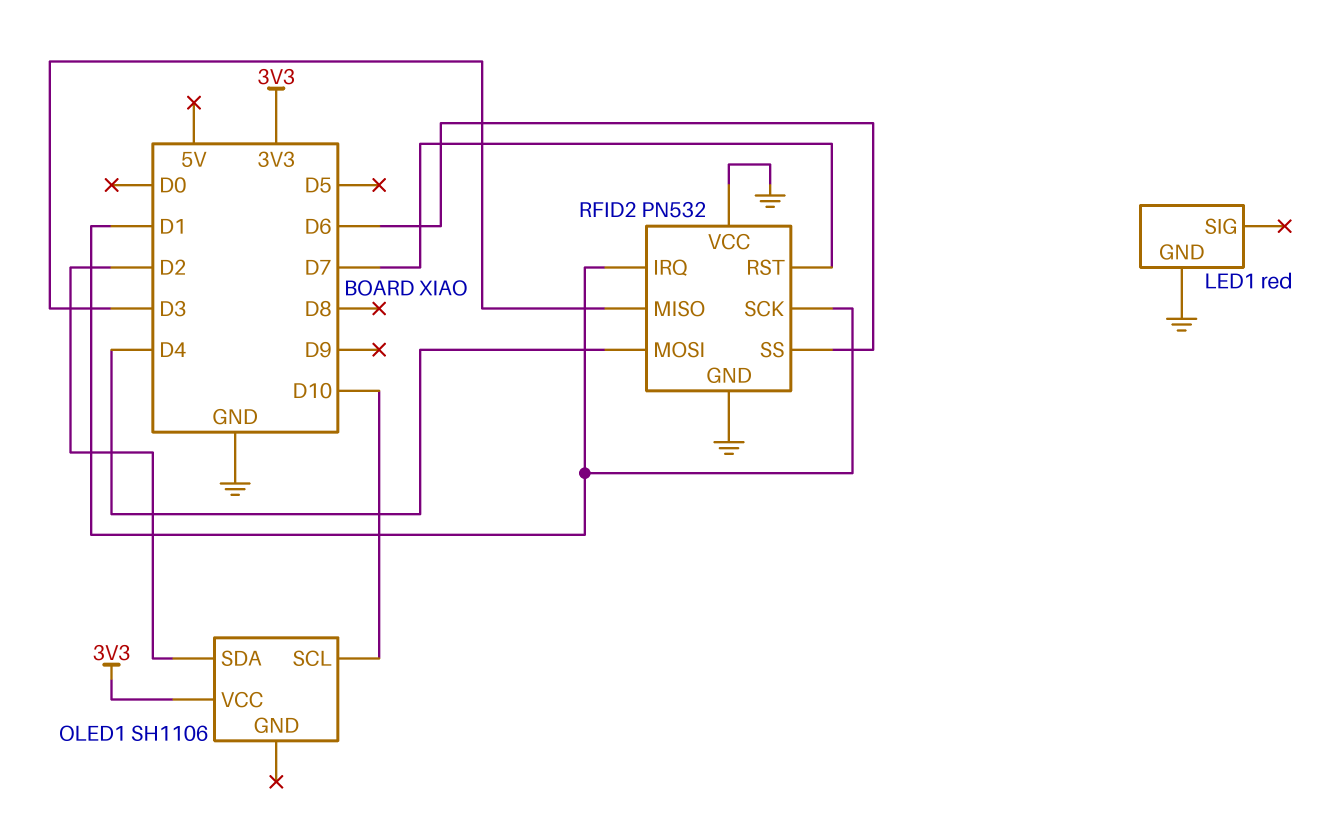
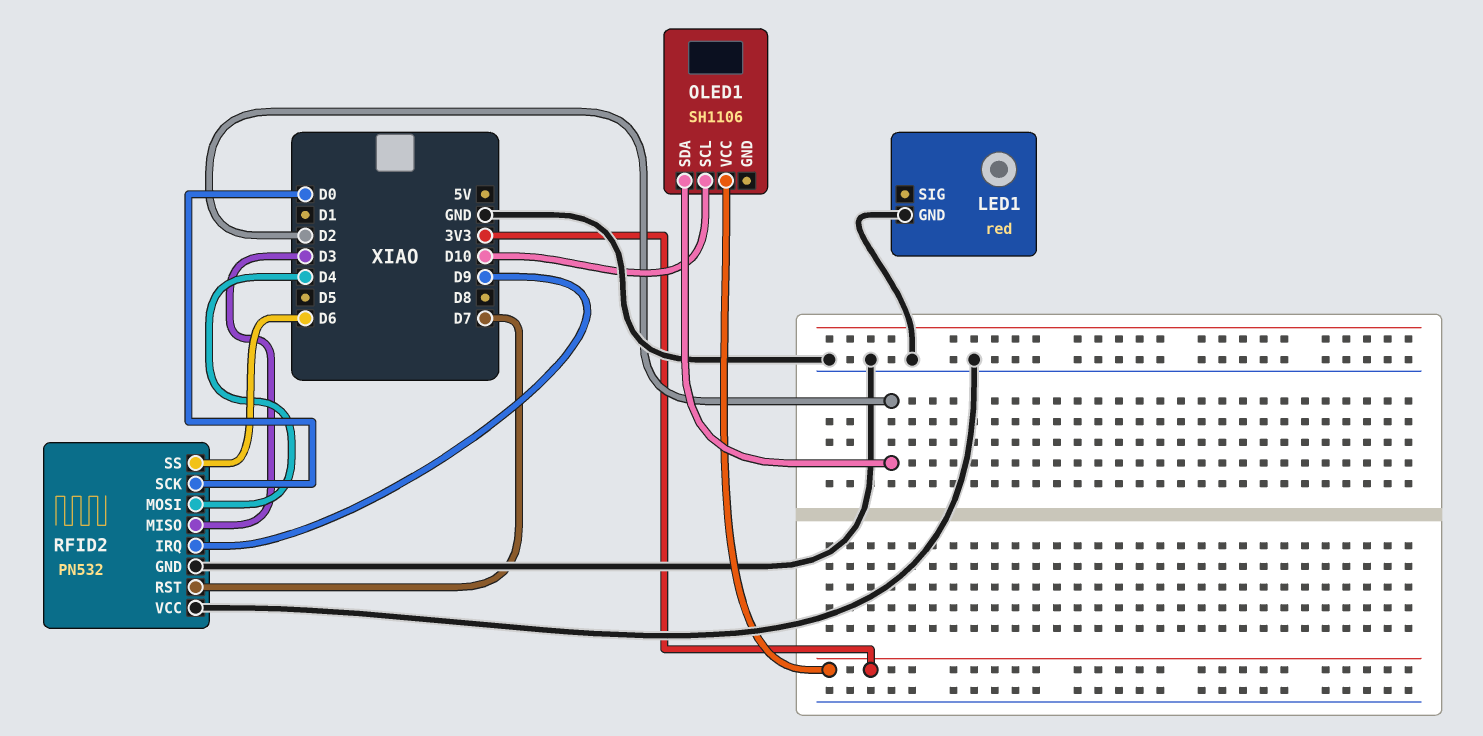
RFID2 pin IRQ: D1 -> D9
RFID2 pin SCK: D1 -> D0

